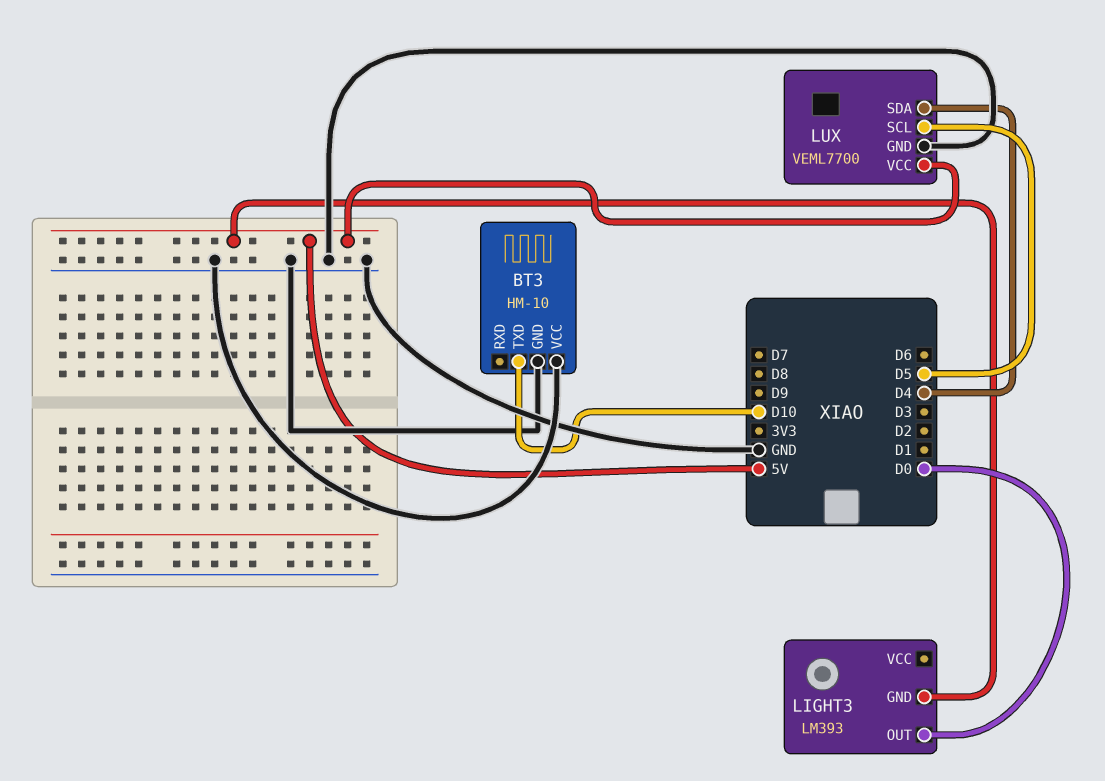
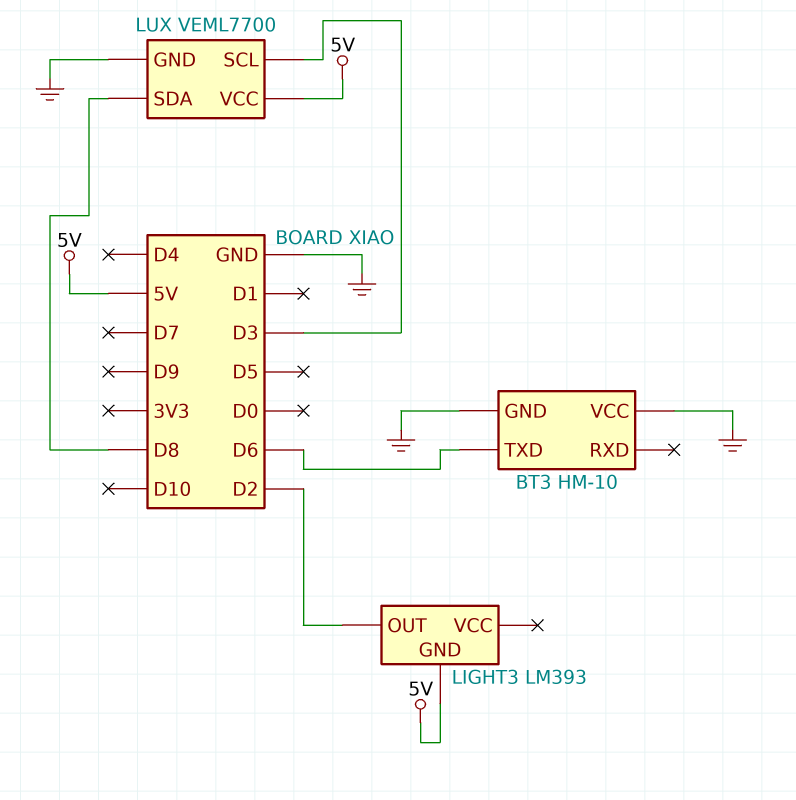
BT3 pin TXD: D10 -> D6
LIGHT3 pin OUT: D0 -> D2
LUX pin SCL: D5 -> D3
LUX pin SDA: D4 -> D8

